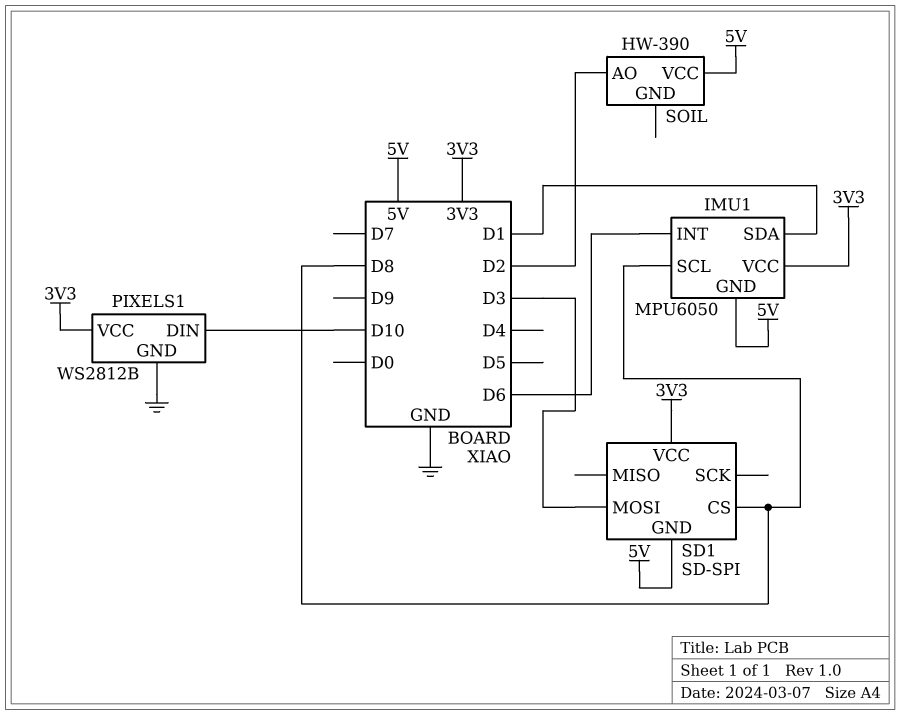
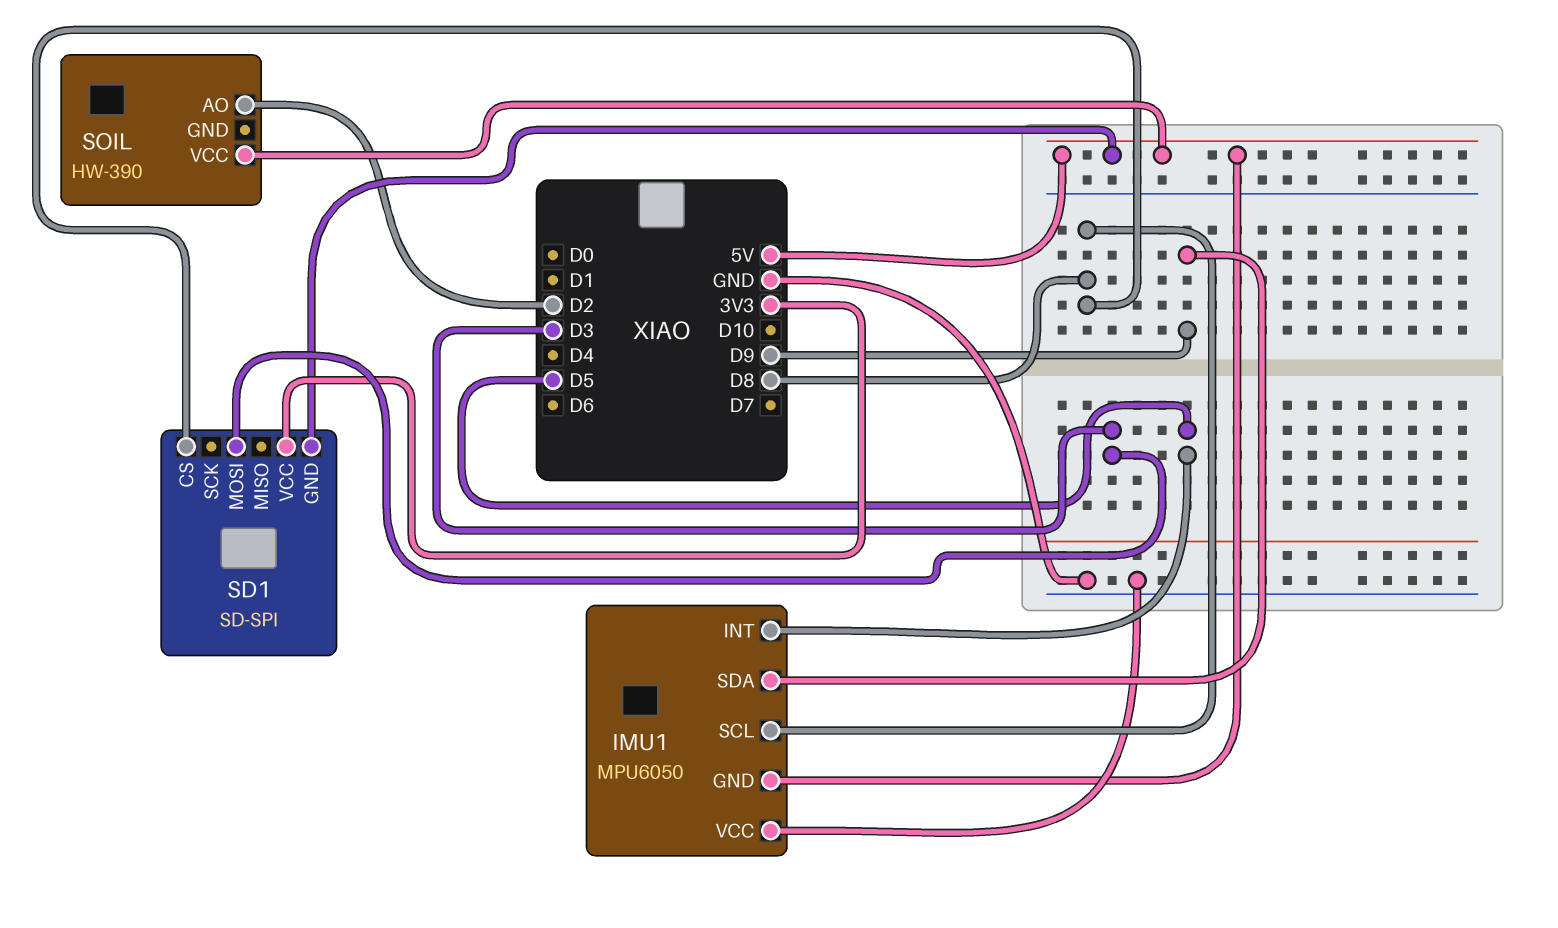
IMU1 pin INT: D6 -> D5
IMU1 pin SDA: D1 -> D9
IMU1 pin VCC: 3V3 -> GND
PIXELS1: WS2812B -> none
PIXELS1 pin DIN: D10 -> none
PIXELS1 pin GND: GND -> none
PIXELS1 pin VCC: 3V3 -> none

